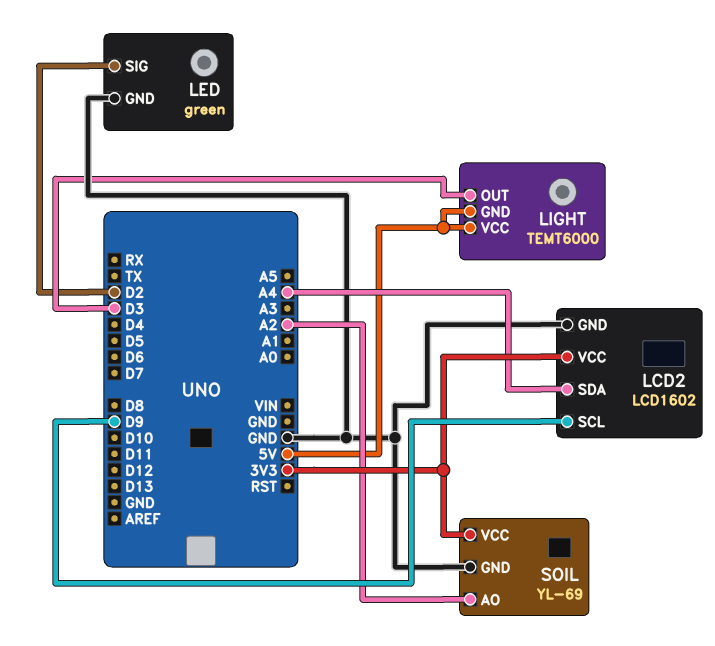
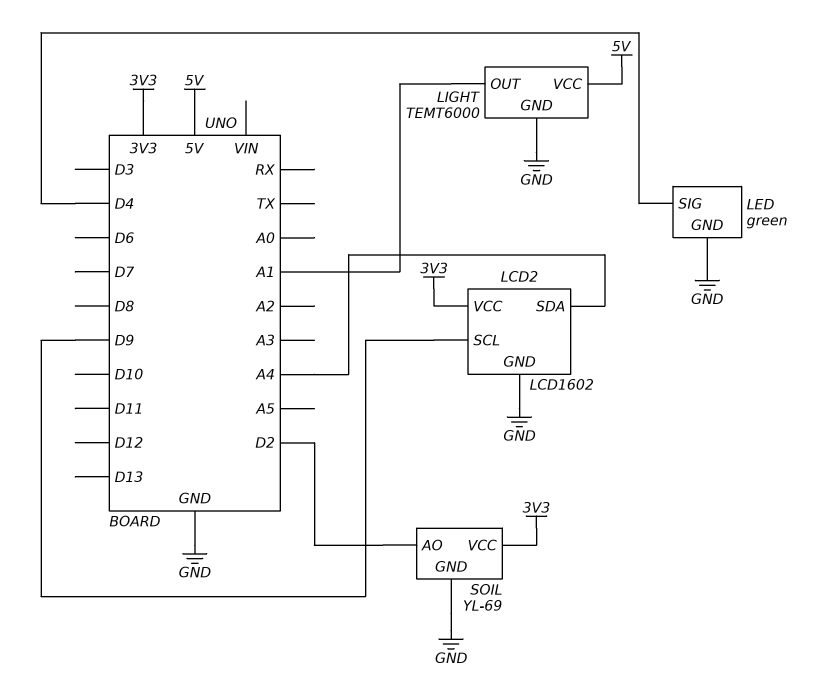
LED pin SIG: D2 -> D4
LIGHT pin GND: 5V -> GND
LIGHT pin OUT: D3 -> A1
SOIL pin AO: A2 -> D2

